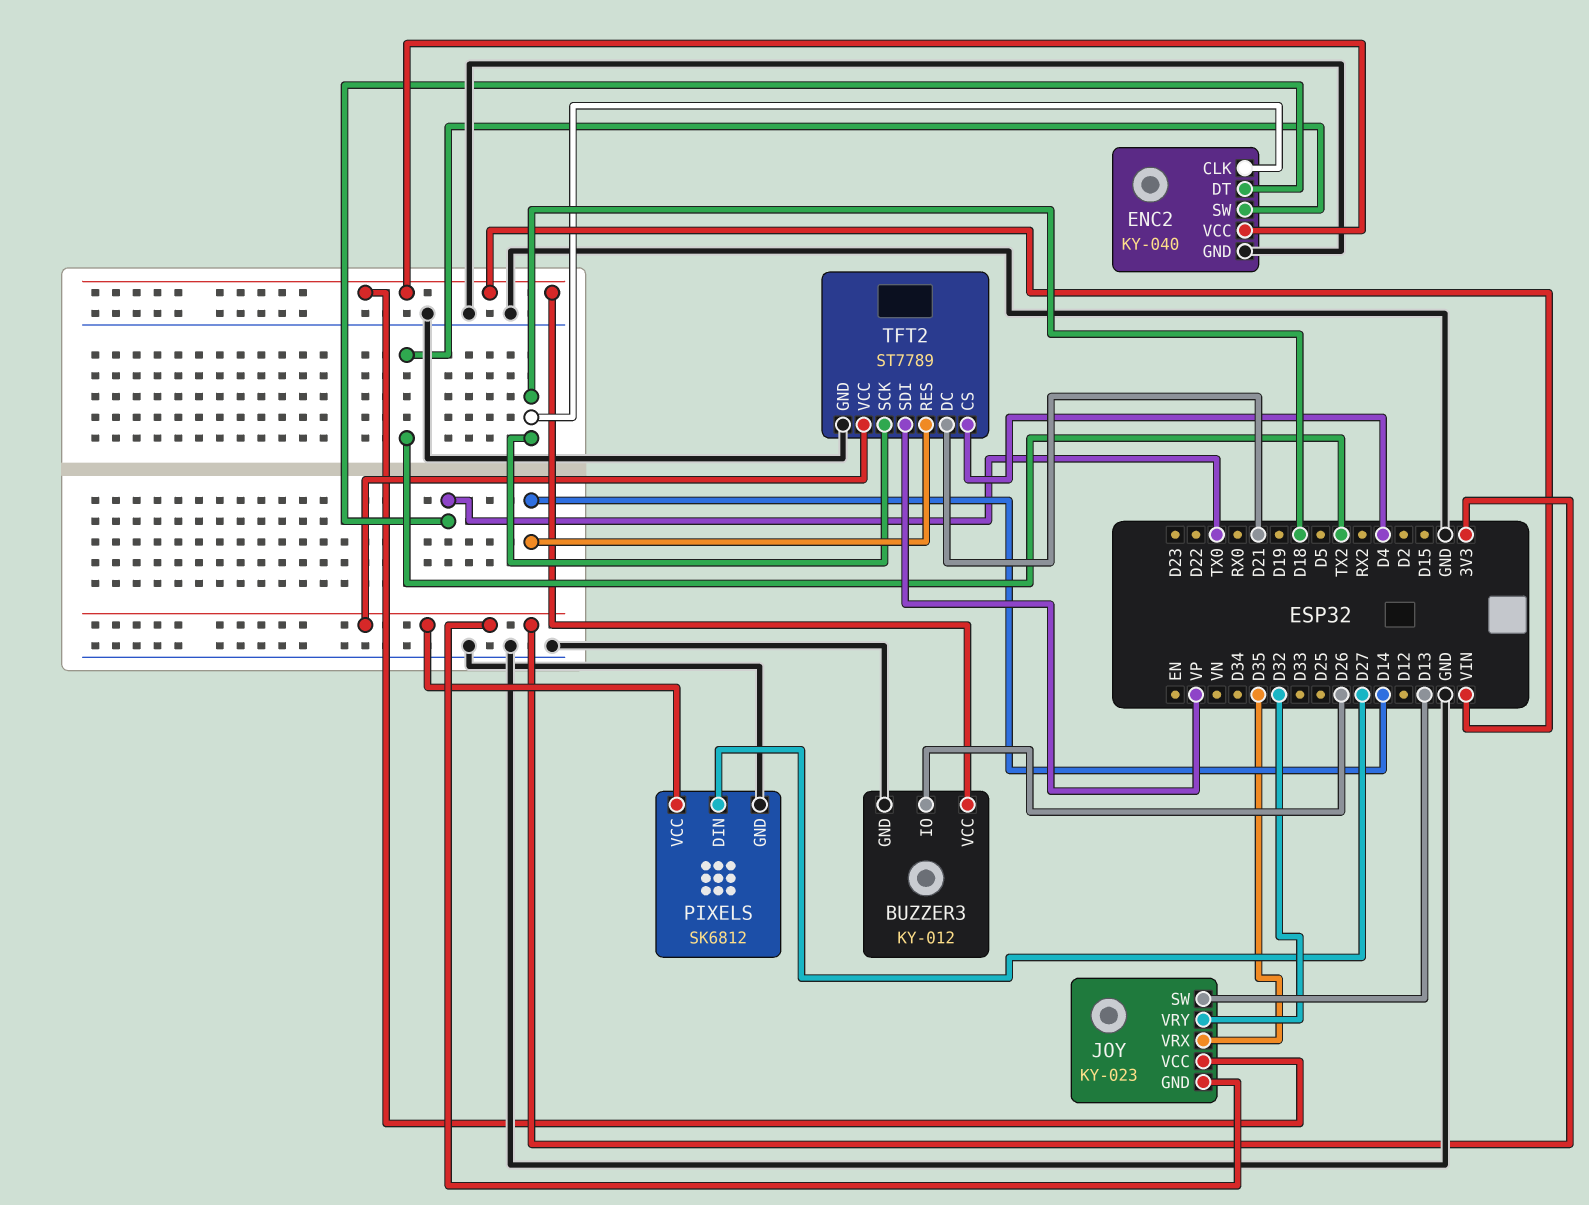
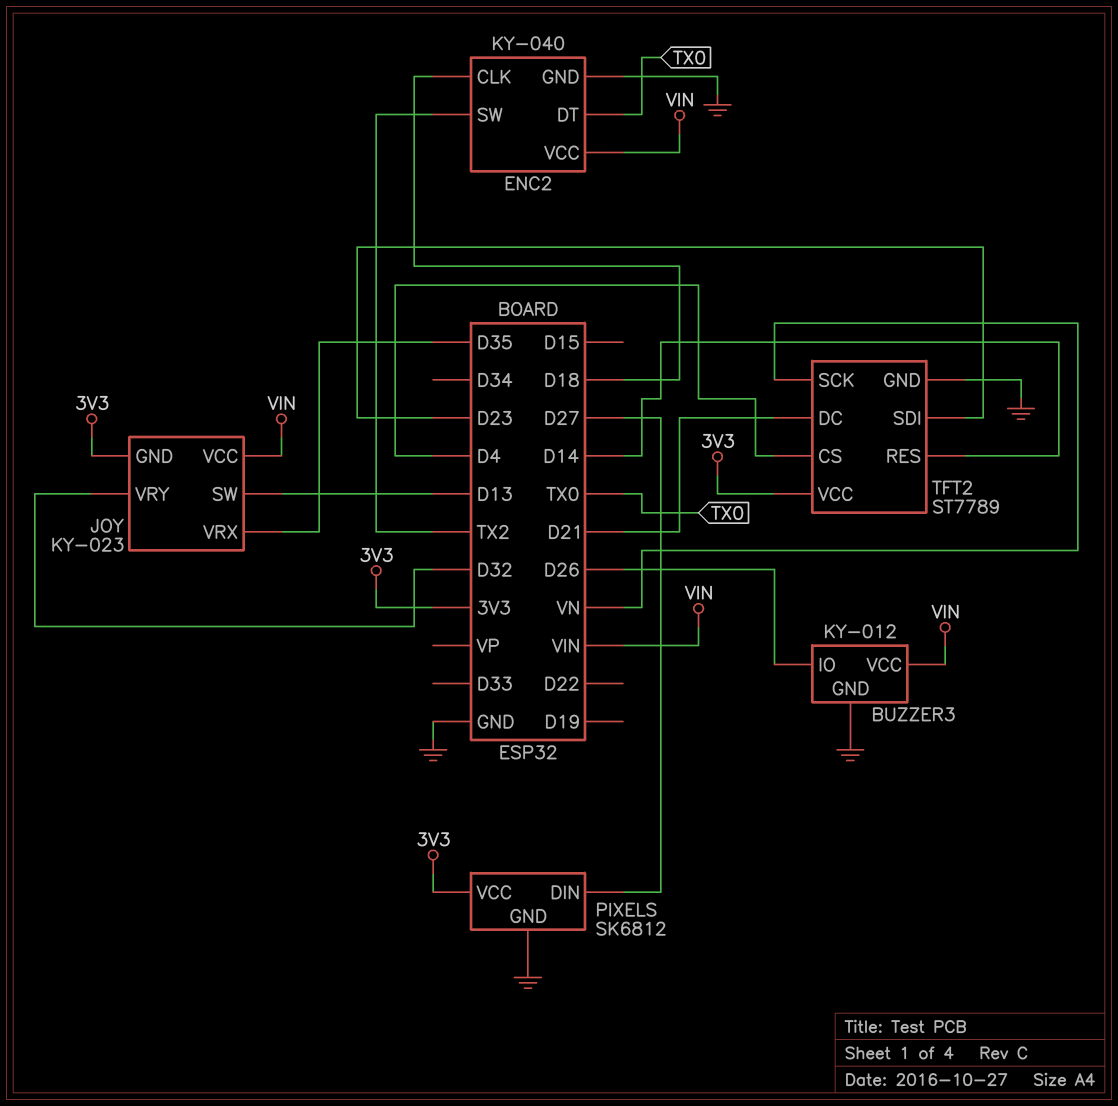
TFT2 pin SCK: D18 -> VN
TFT2 pin SDI: VP -> D23

